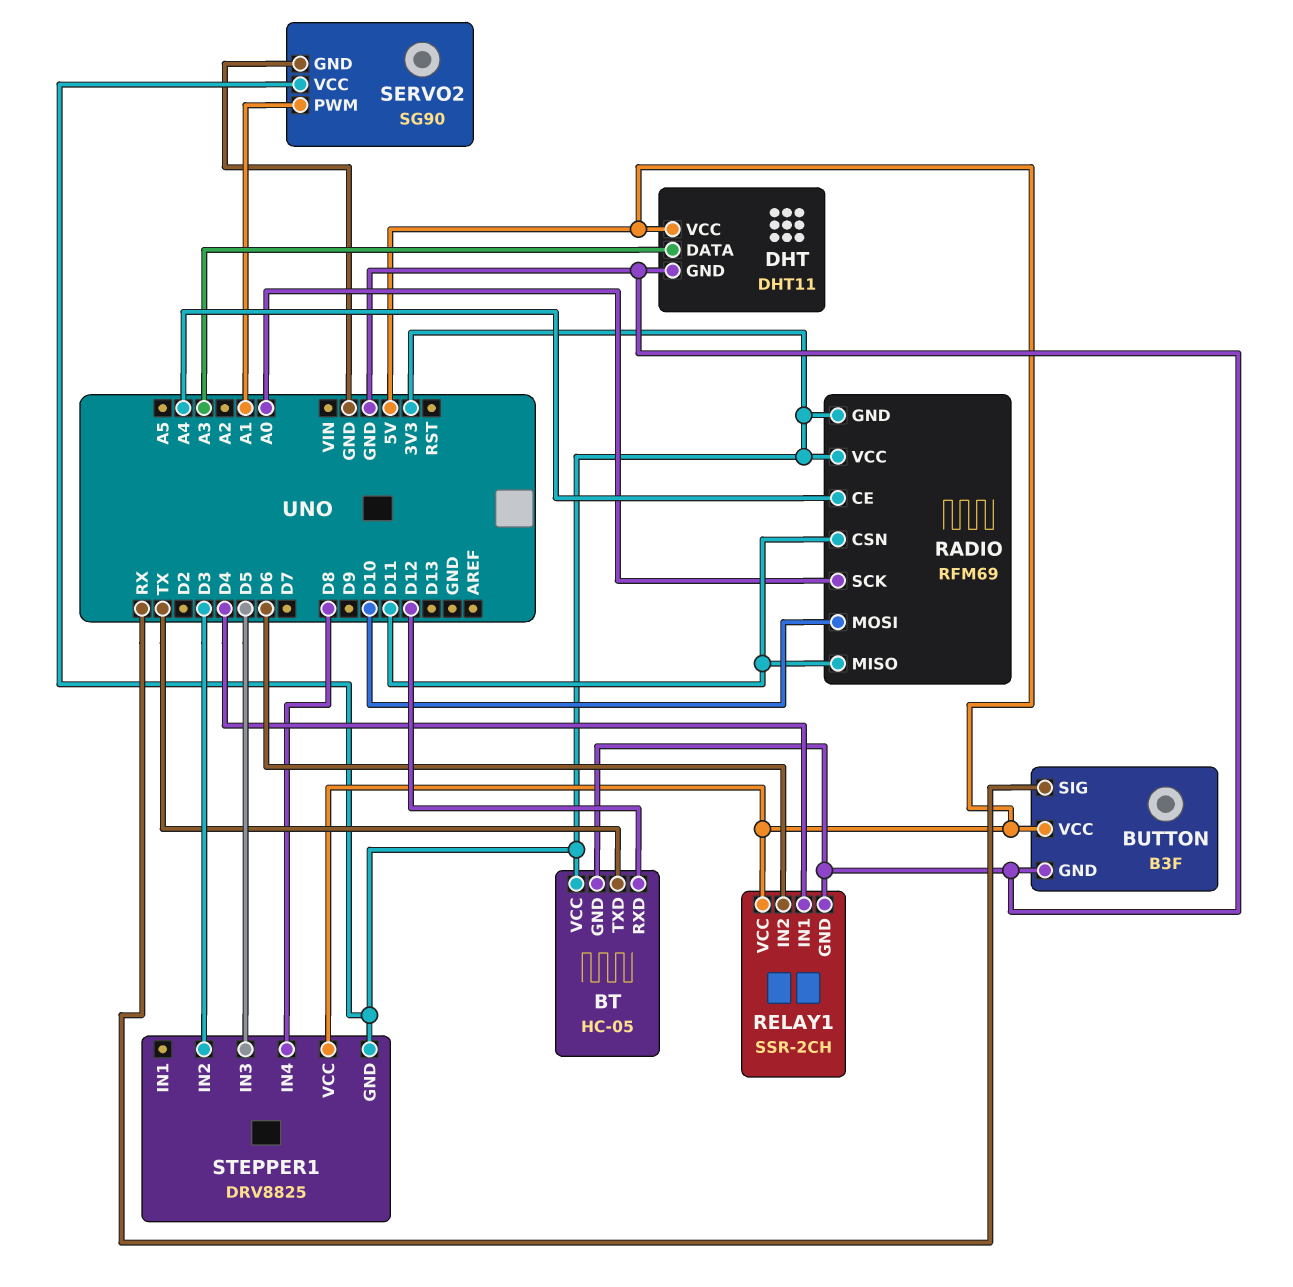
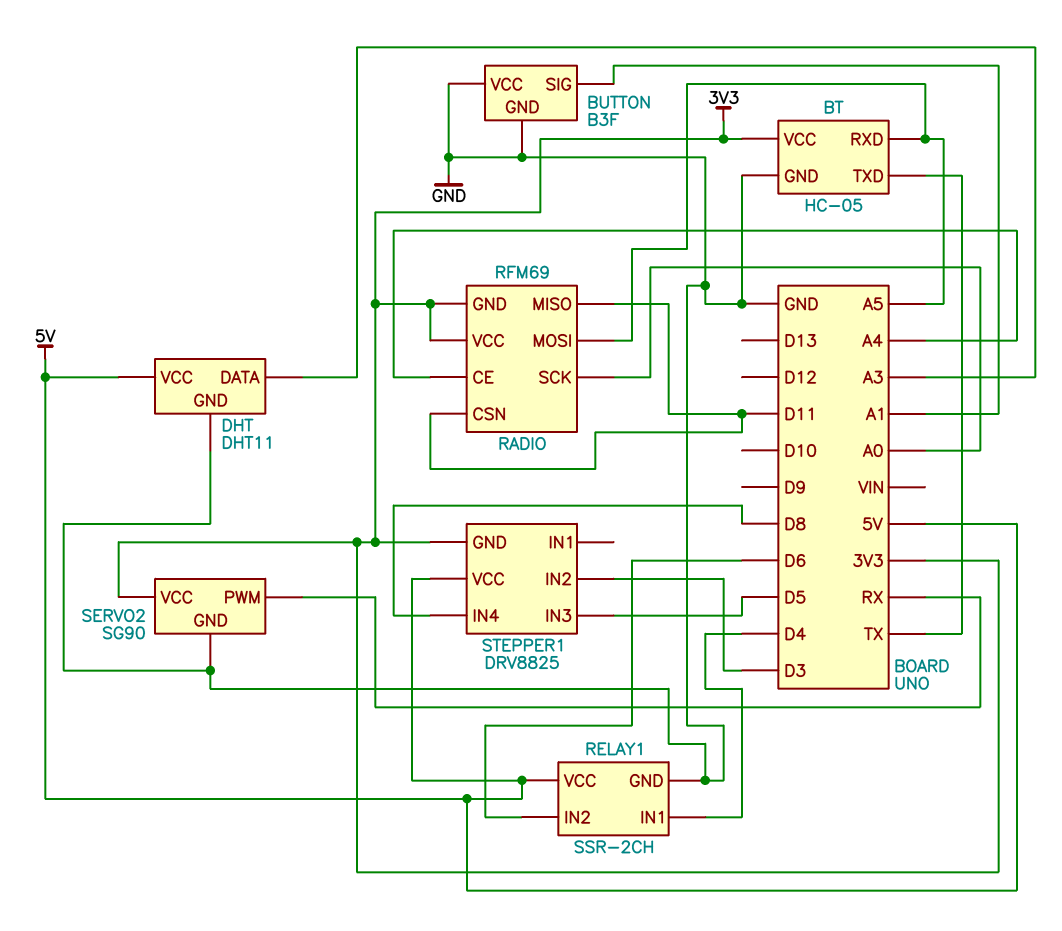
BT pin RXD: D12 -> A5
BUTTON pin SIG: RX -> A1
BUTTON pin VCC: 5V -> GND
RADIO pin MOSI: D10 -> A5
SERVO2 pin PWM: A1 -> RX

